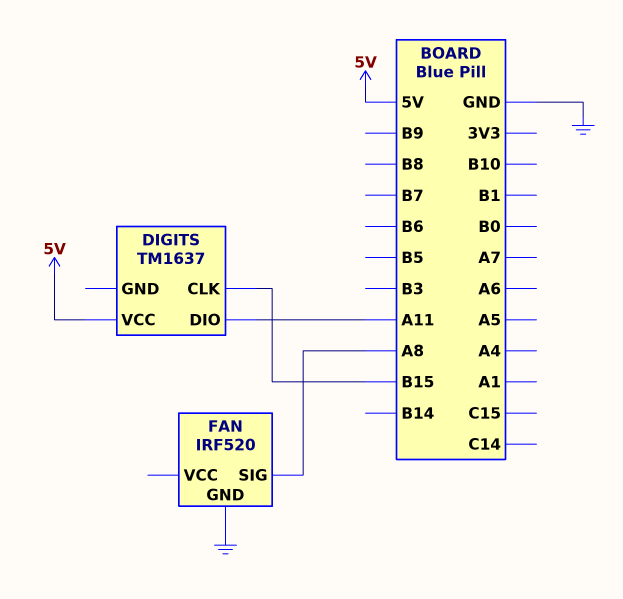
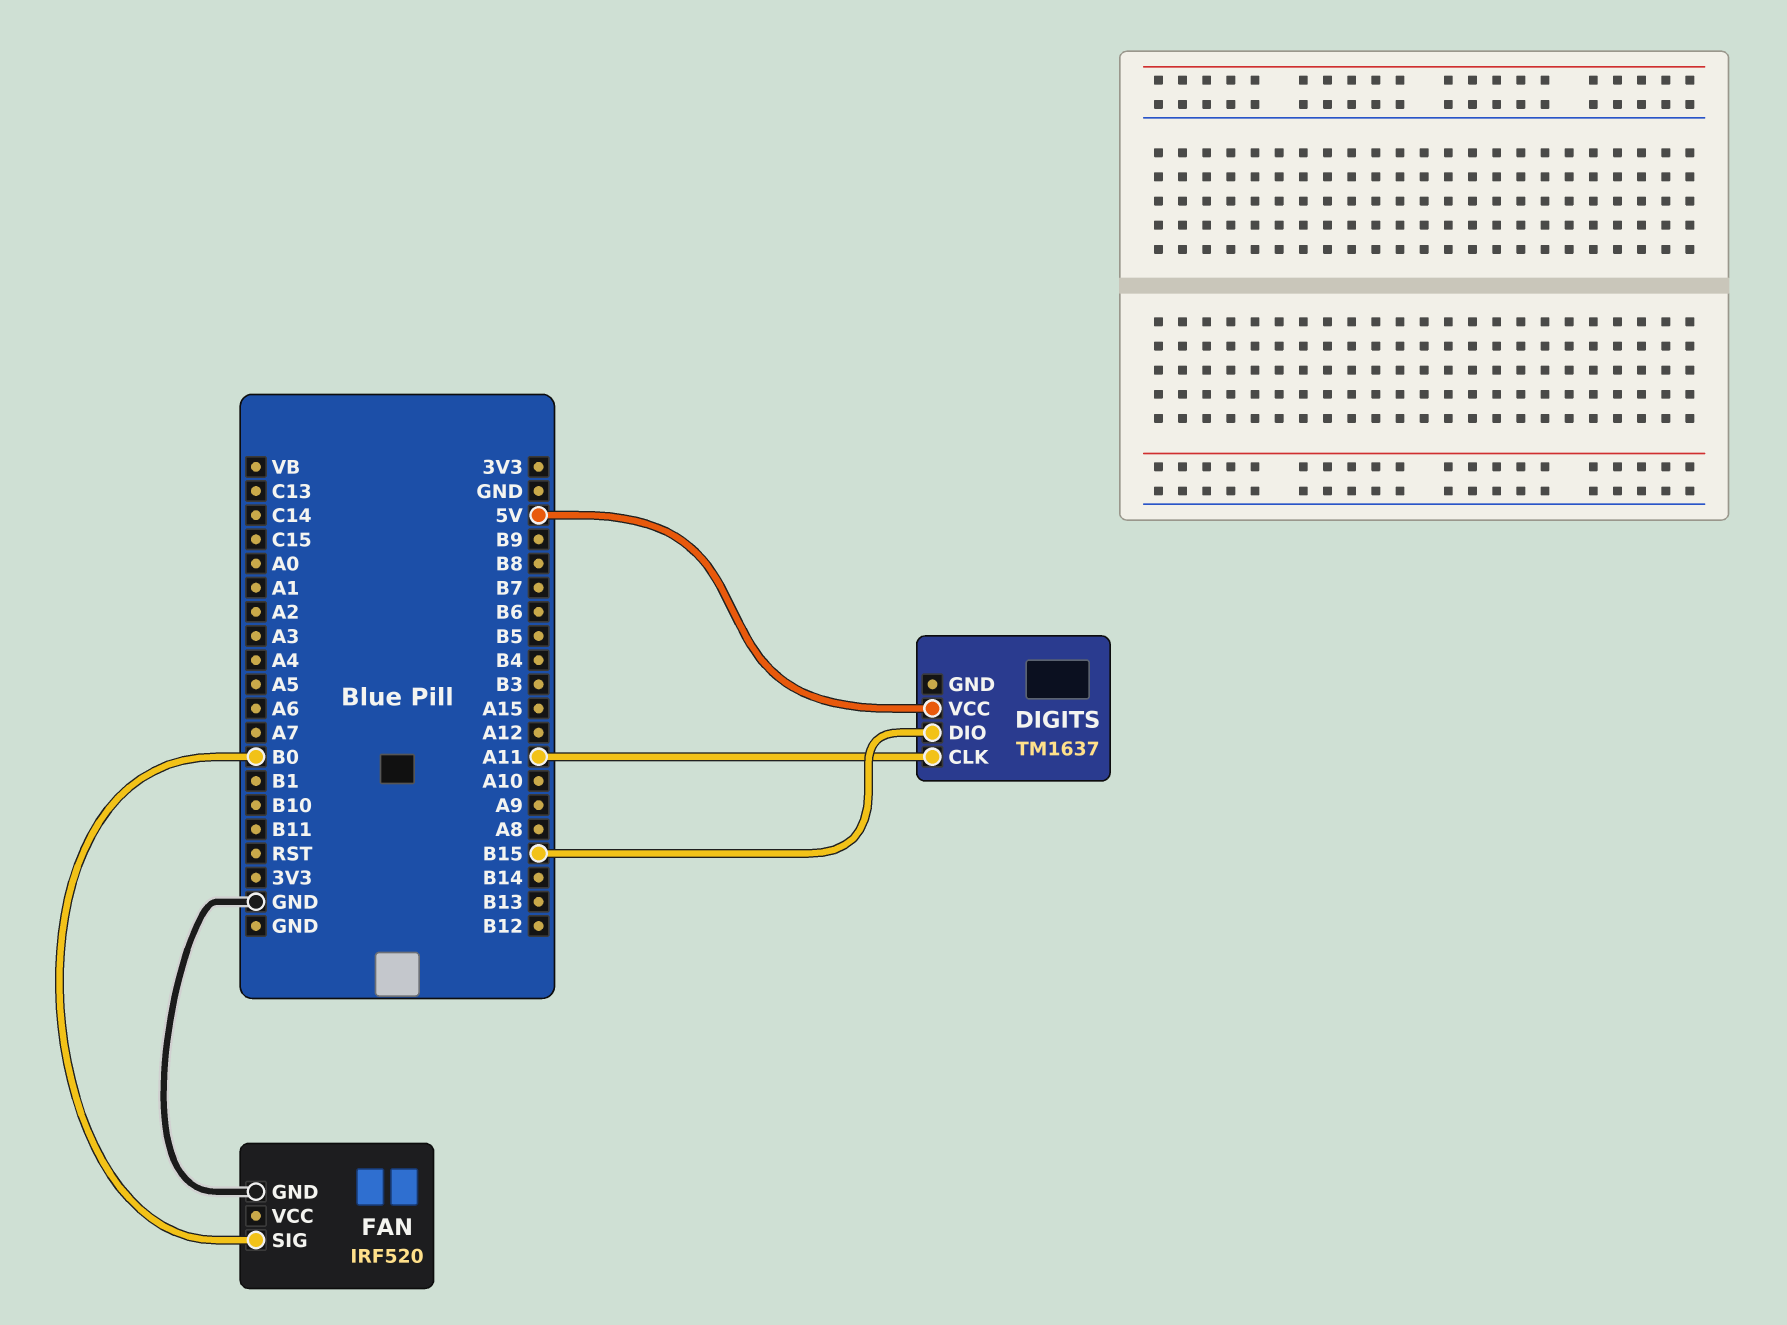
DIGITS pin CLK: B15 -> A11
DIGITS pin DIO: A11 -> B15
FAN pin SIG: A8 -> B0

